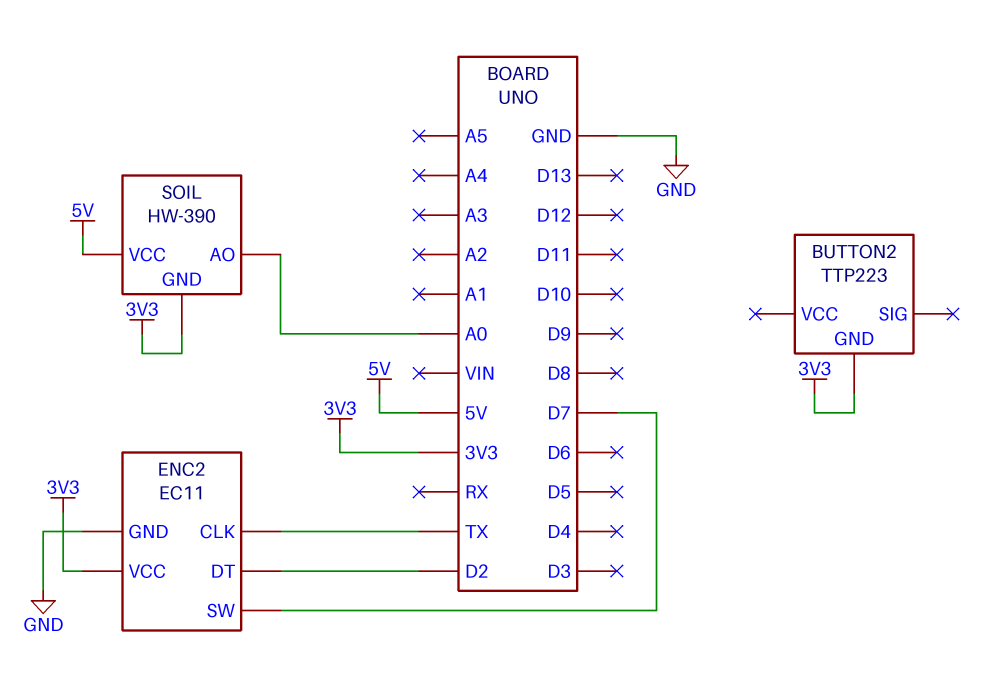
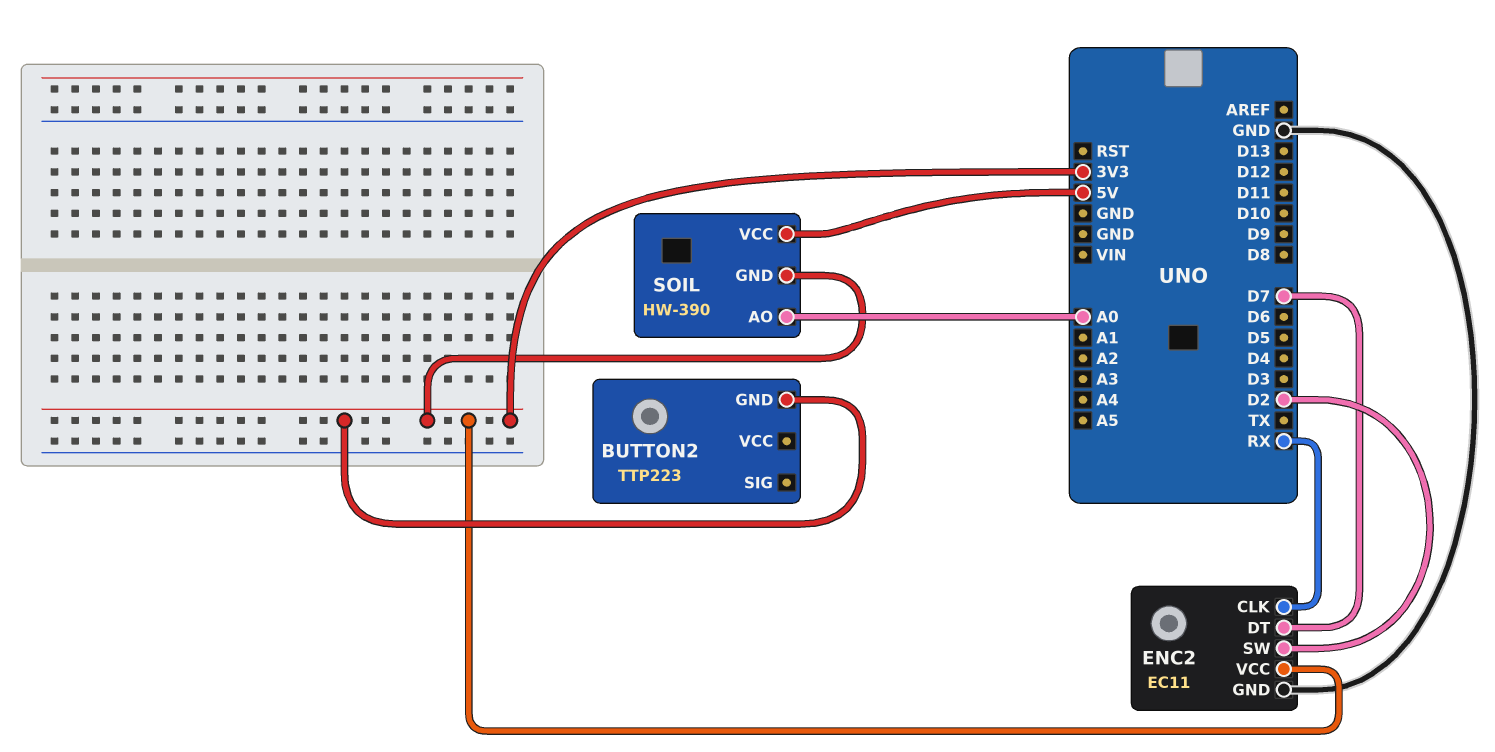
ENC2 pin CLK: TX -> RX
ENC2 pin DT: D2 -> D7
ENC2 pin SW: D7 -> D2

